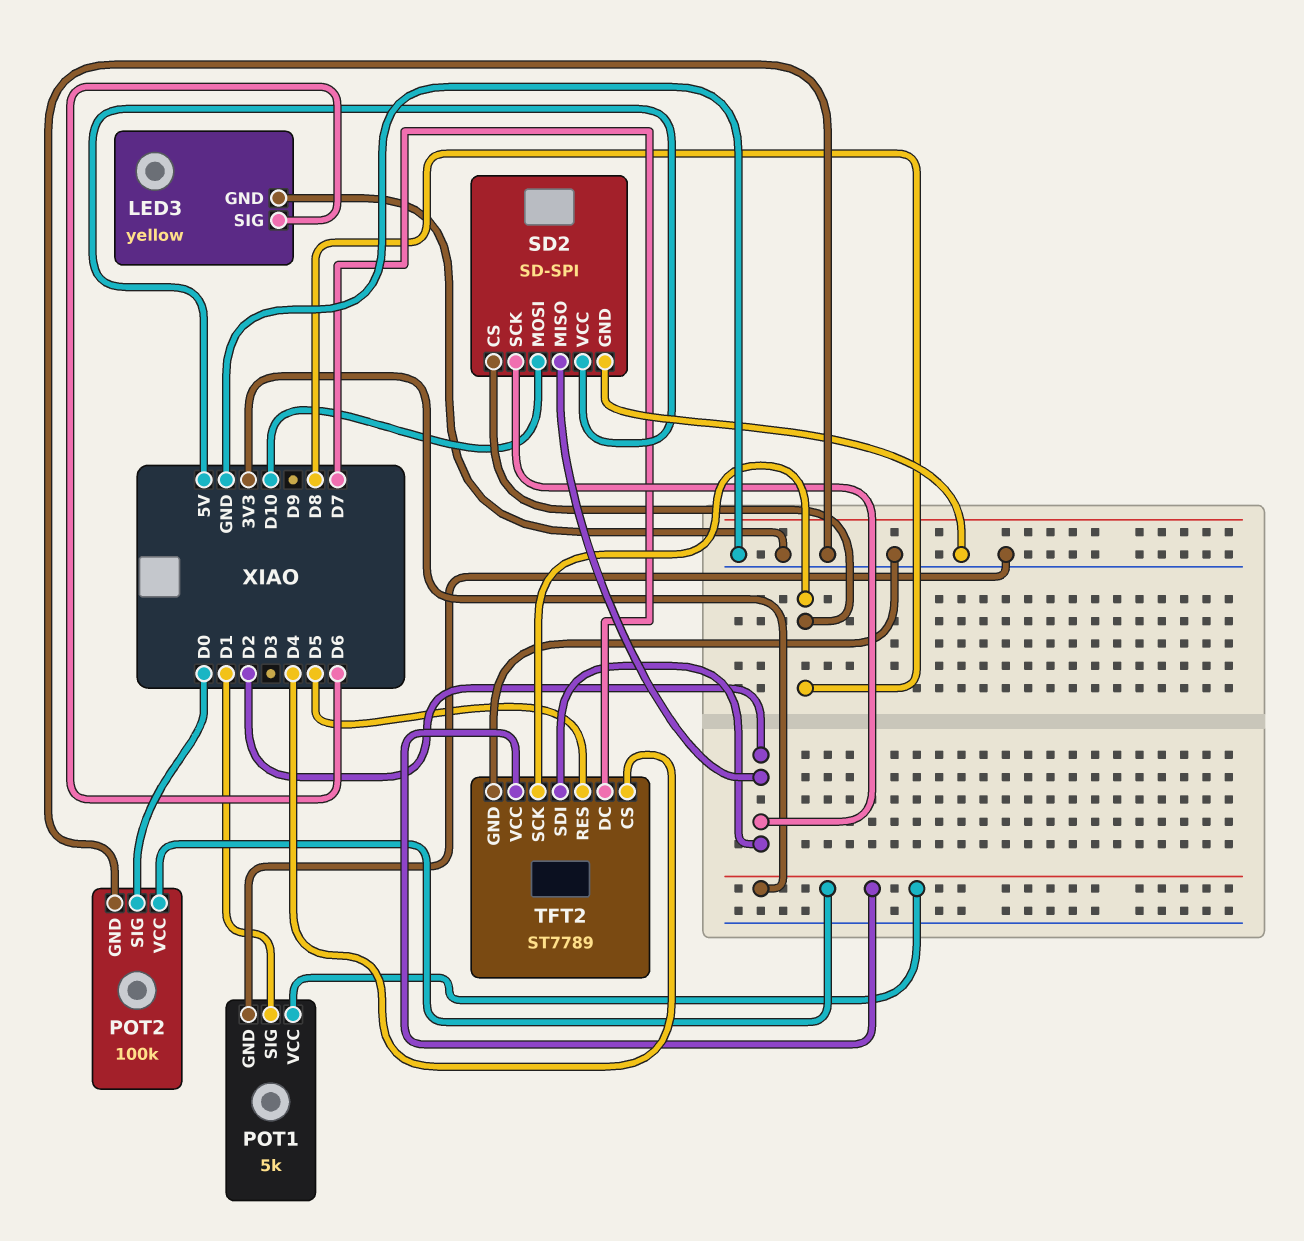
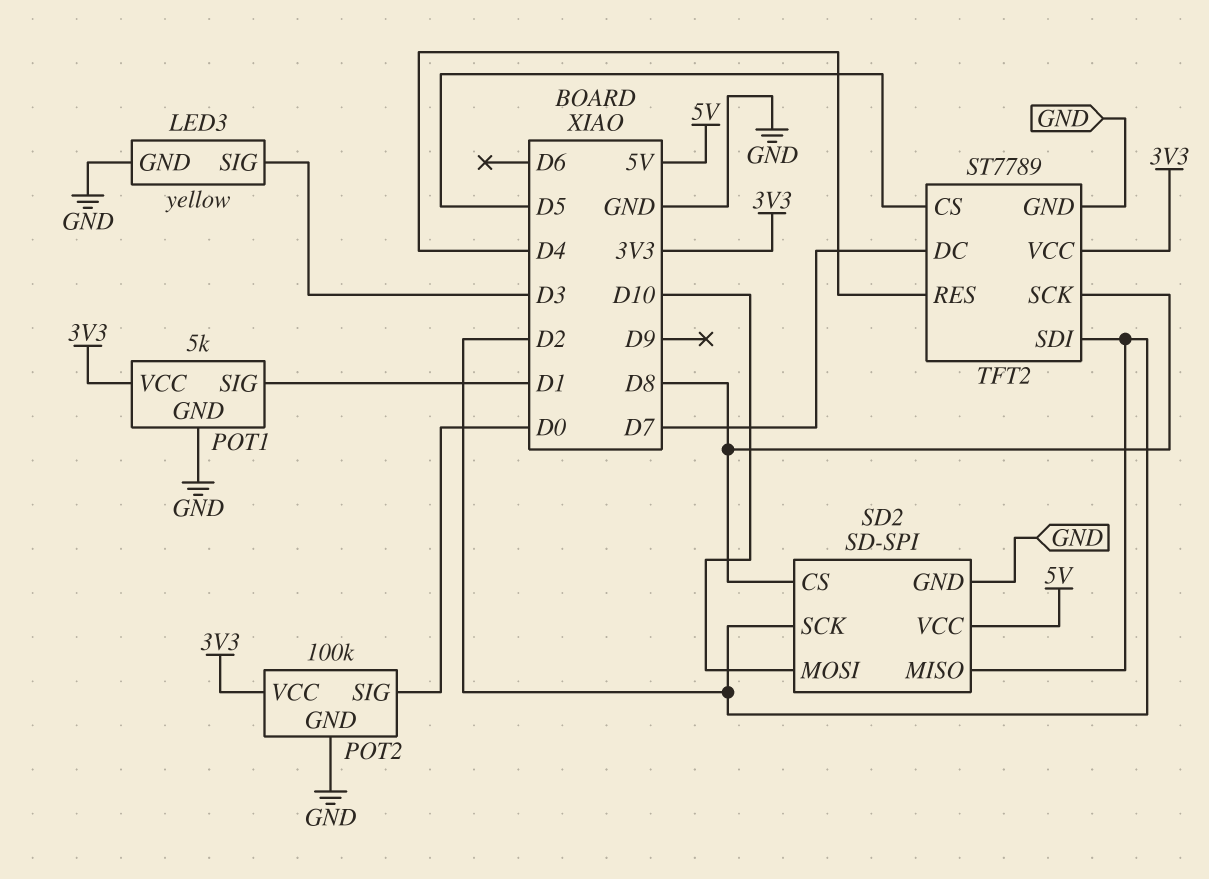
LED3 pin SIG: D6 -> D3
TFT2 pin CS: D4 -> D5
TFT2 pin RES: D5 -> D4

